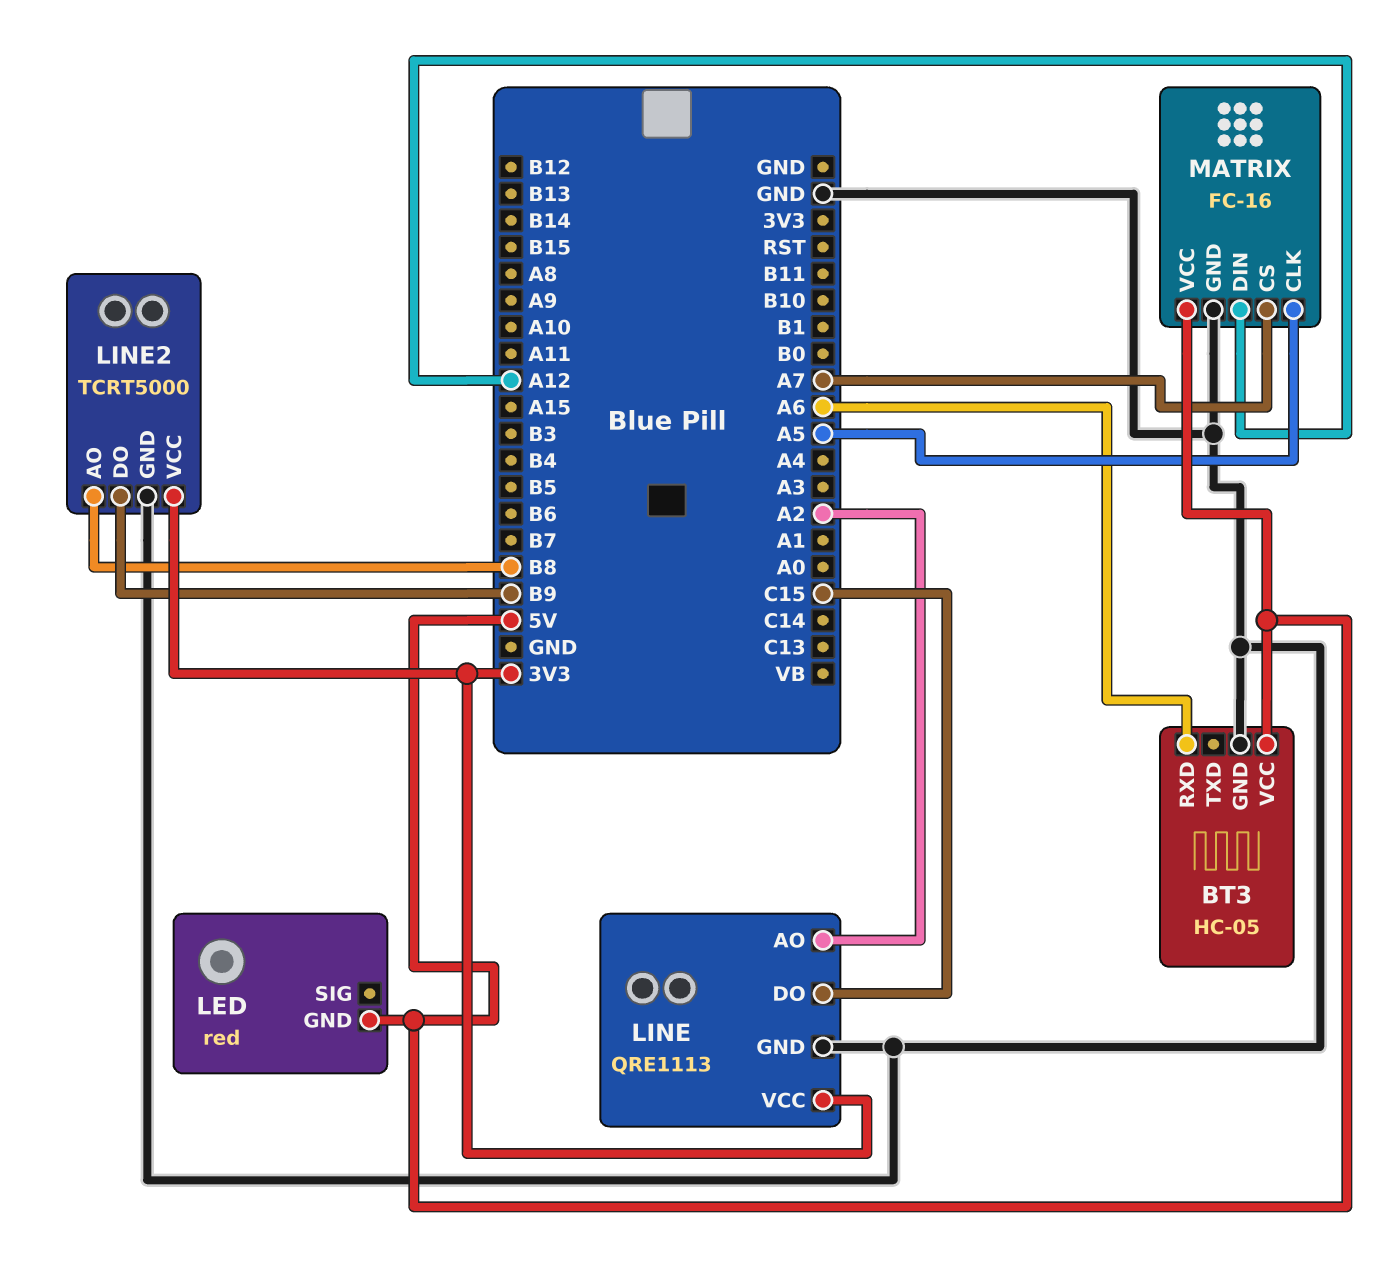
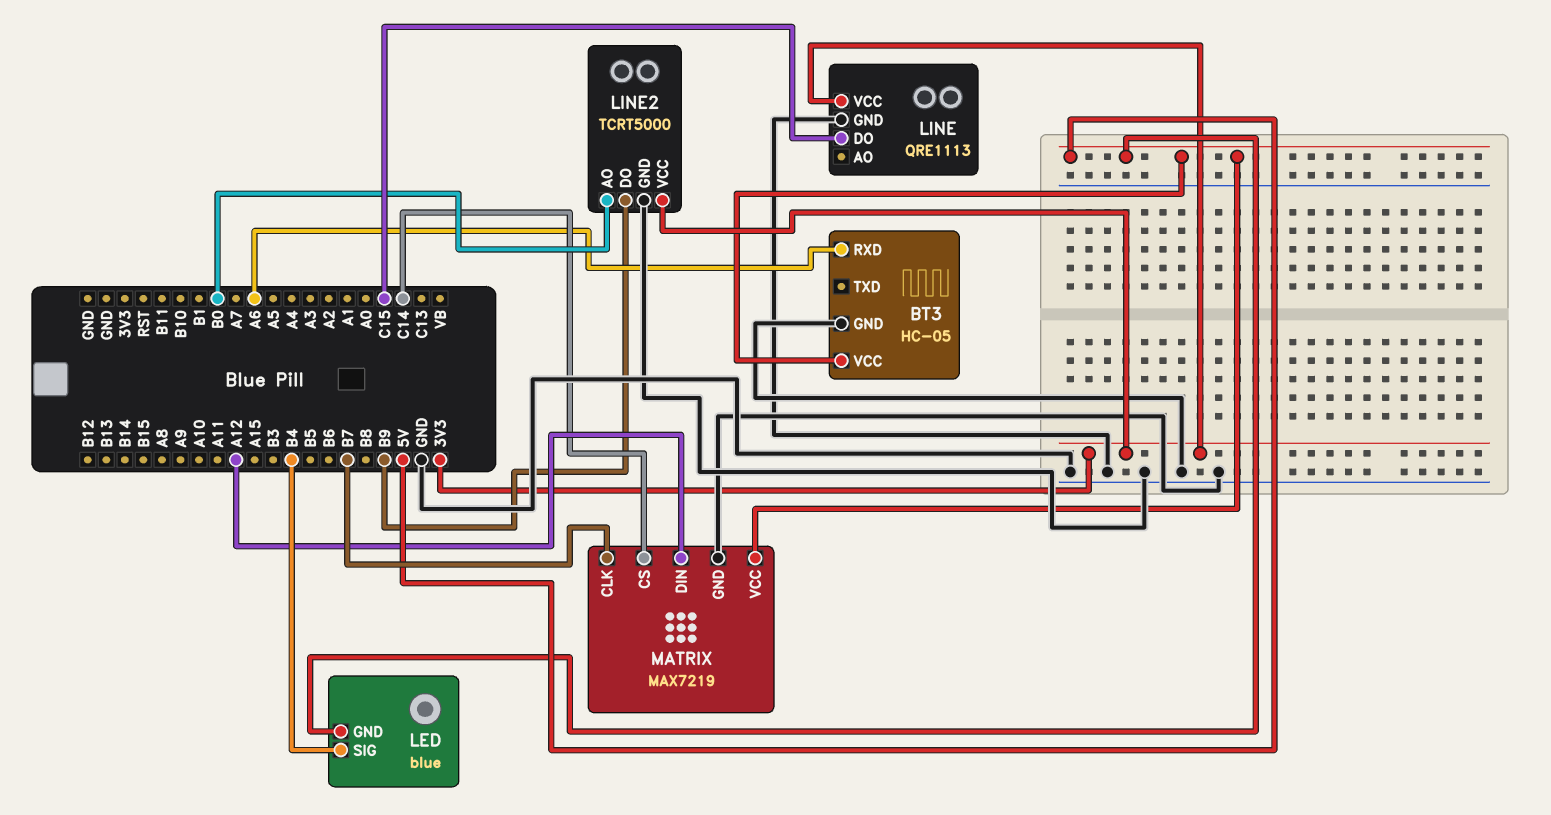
LED: red -> blue
LED pin SIG: none -> B4
LINE pin AO: A2 -> none
LINE2 pin AO: B8 -> B0
MATRIX: FC-16 -> MAX7219
MATRIX pin CLK: A5 -> B7
MATRIX pin CS: A7 -> C14

